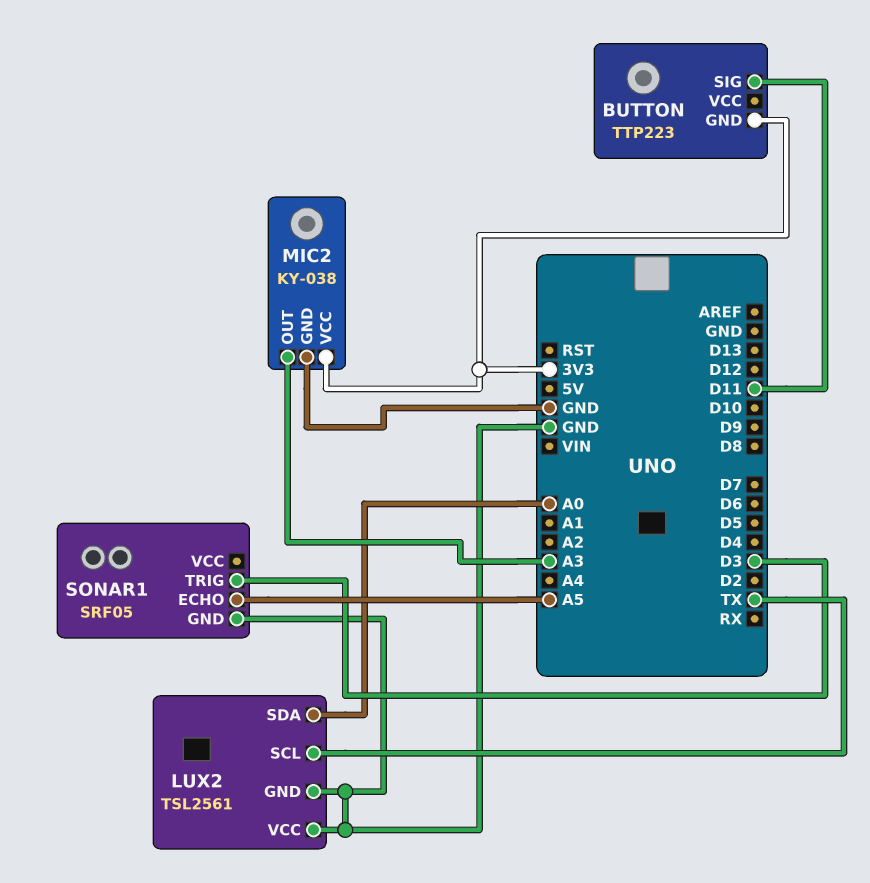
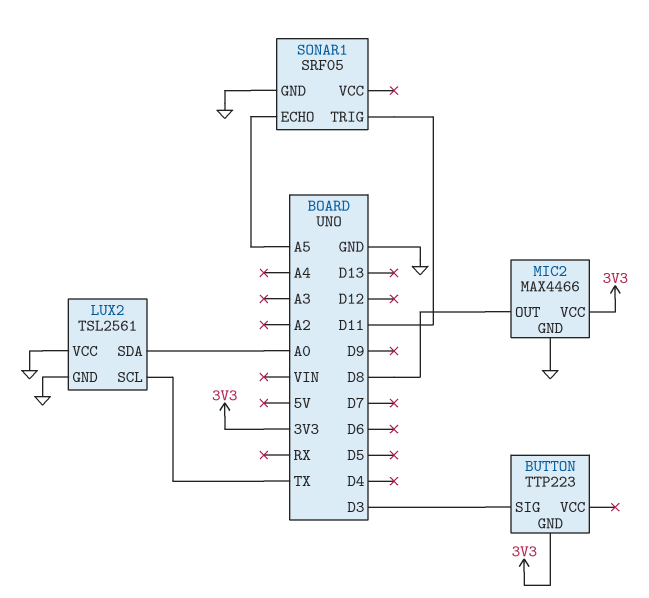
BUTTON pin SIG: D11 -> D3
MIC2: KY-038 -> MAX4466
MIC2 pin OUT: A3 -> D8
SONAR1 pin TRIG: D3 -> D11

